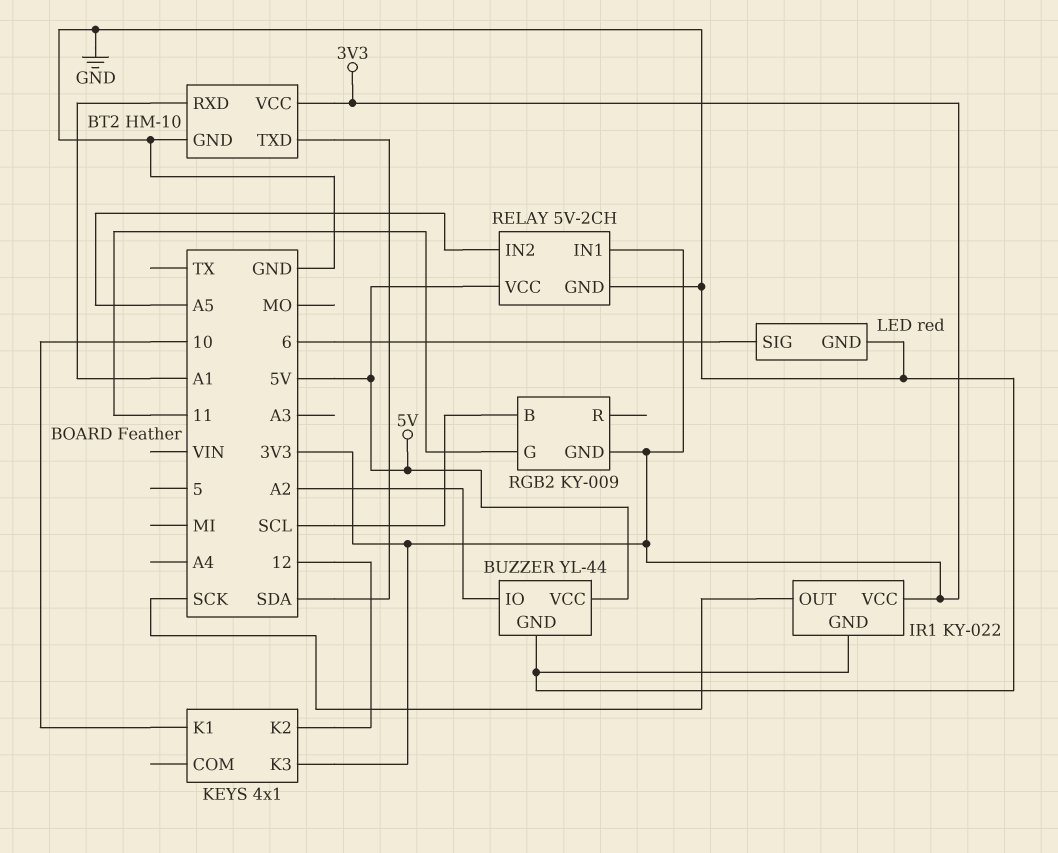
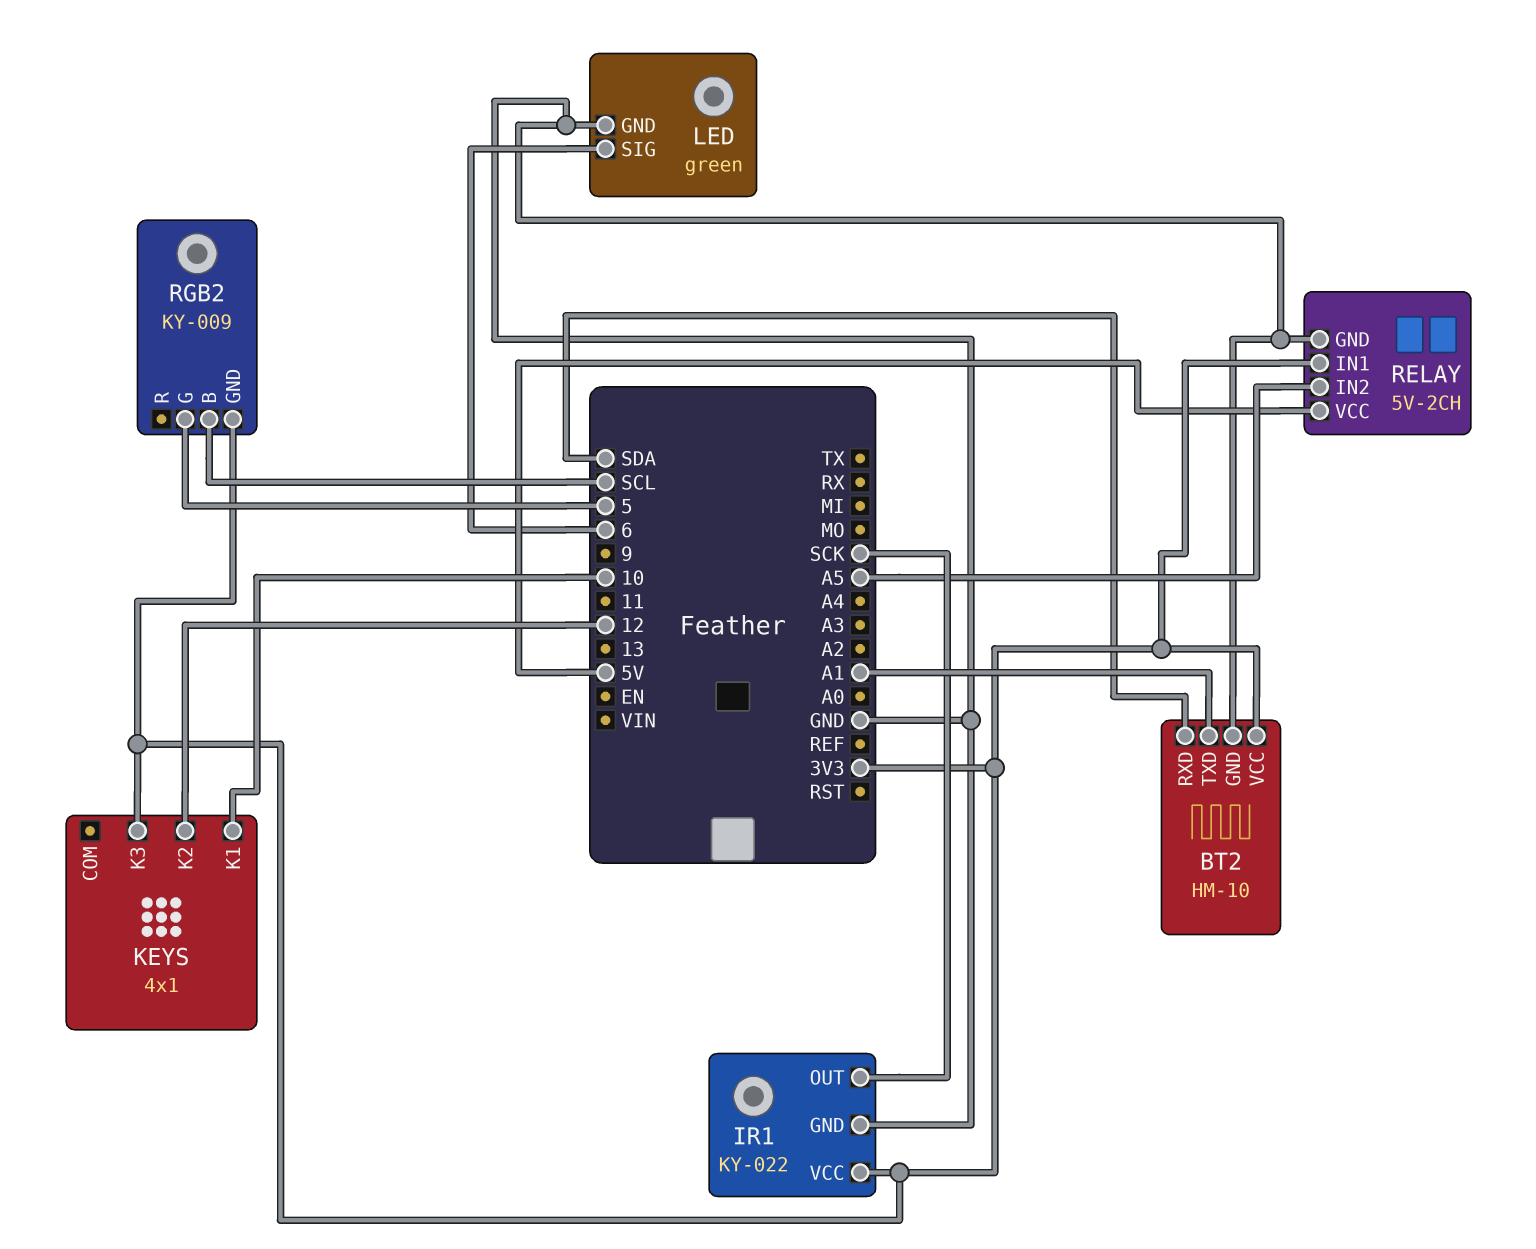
BT2 pin RXD: A1 -> SDA
BT2 pin TXD: SDA -> A1
BUZZER: YL-44 -> none
BUZZER pin GND: GND -> none
BUZZER pin IO: A2 -> none
BUZZER pin VCC: 5V -> none
LED: red -> green
RGB2 pin G: 11 -> 5

